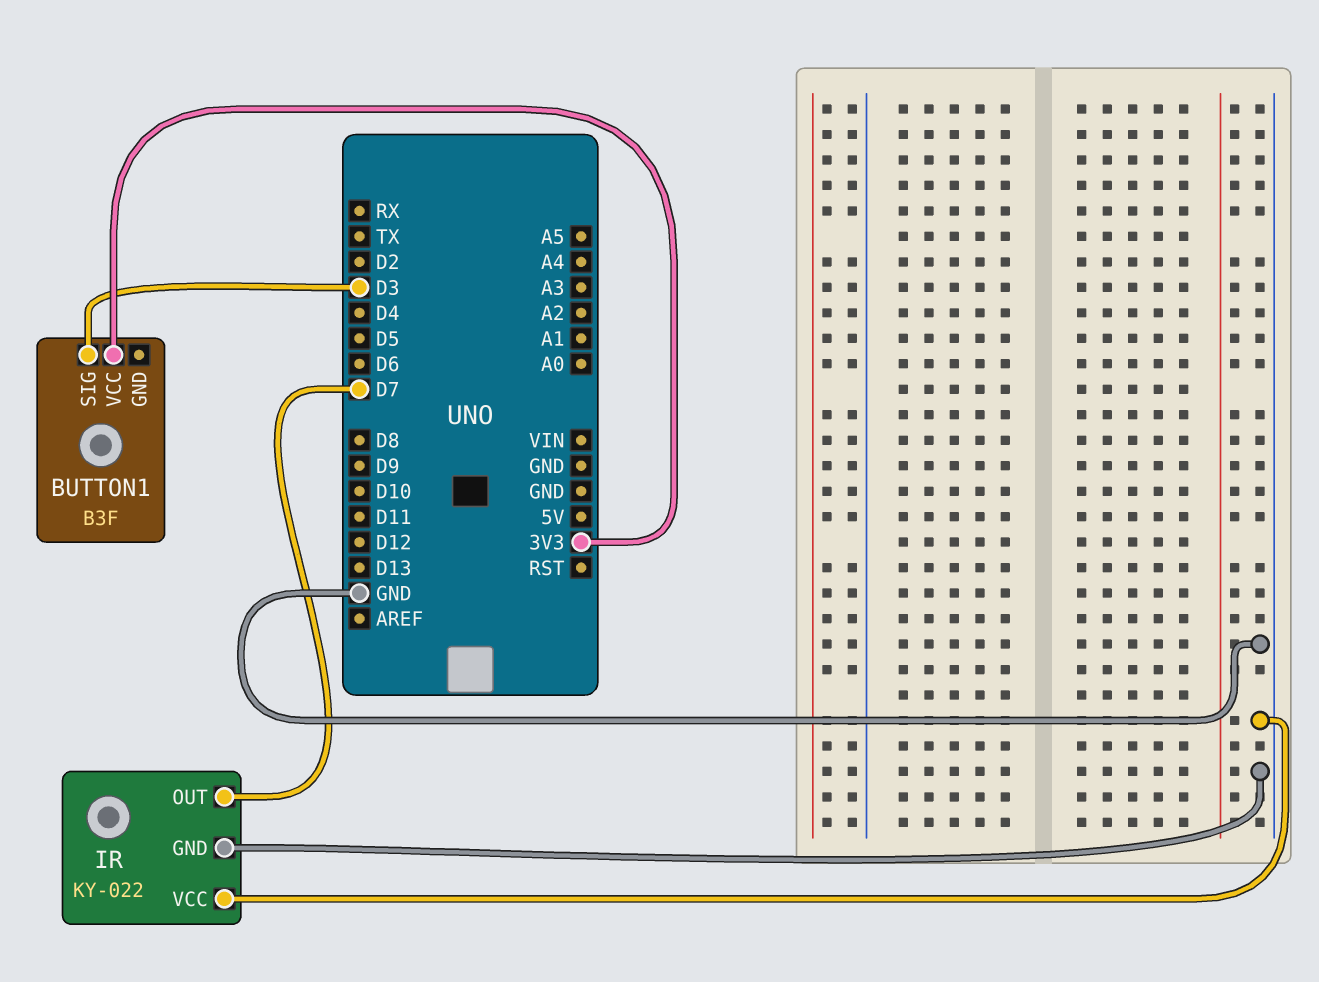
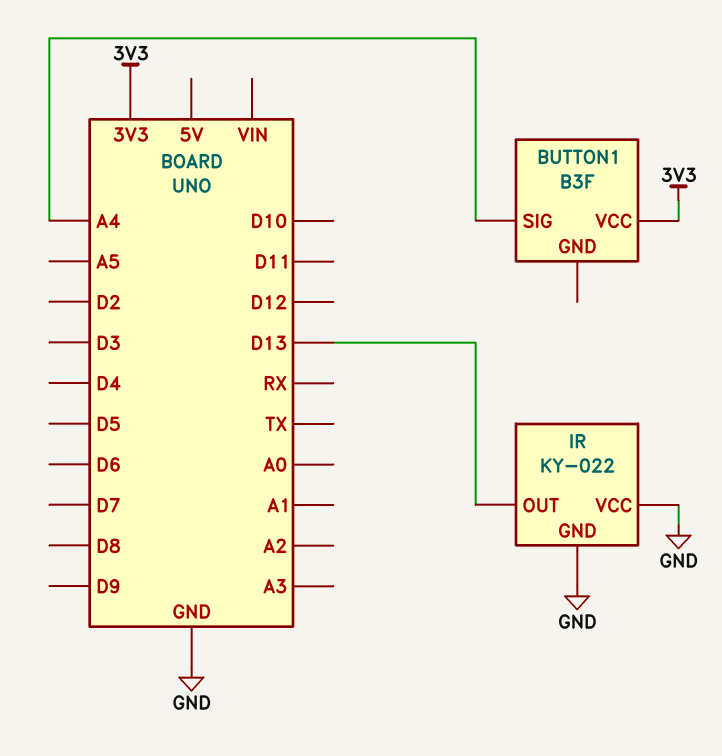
BUTTON1 pin SIG: D3 -> A4
IR pin OUT: D7 -> D13

